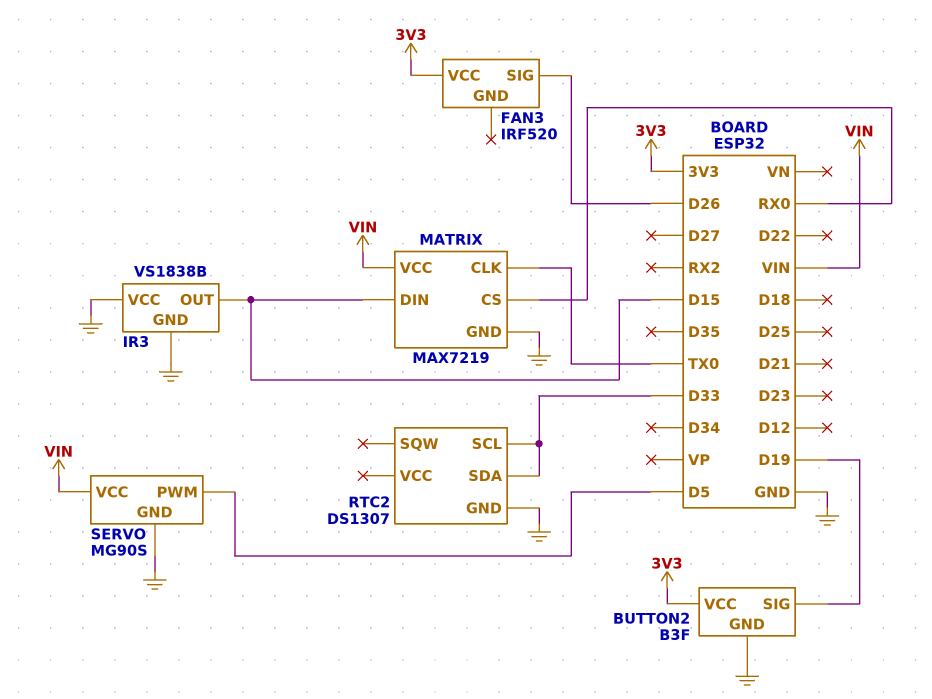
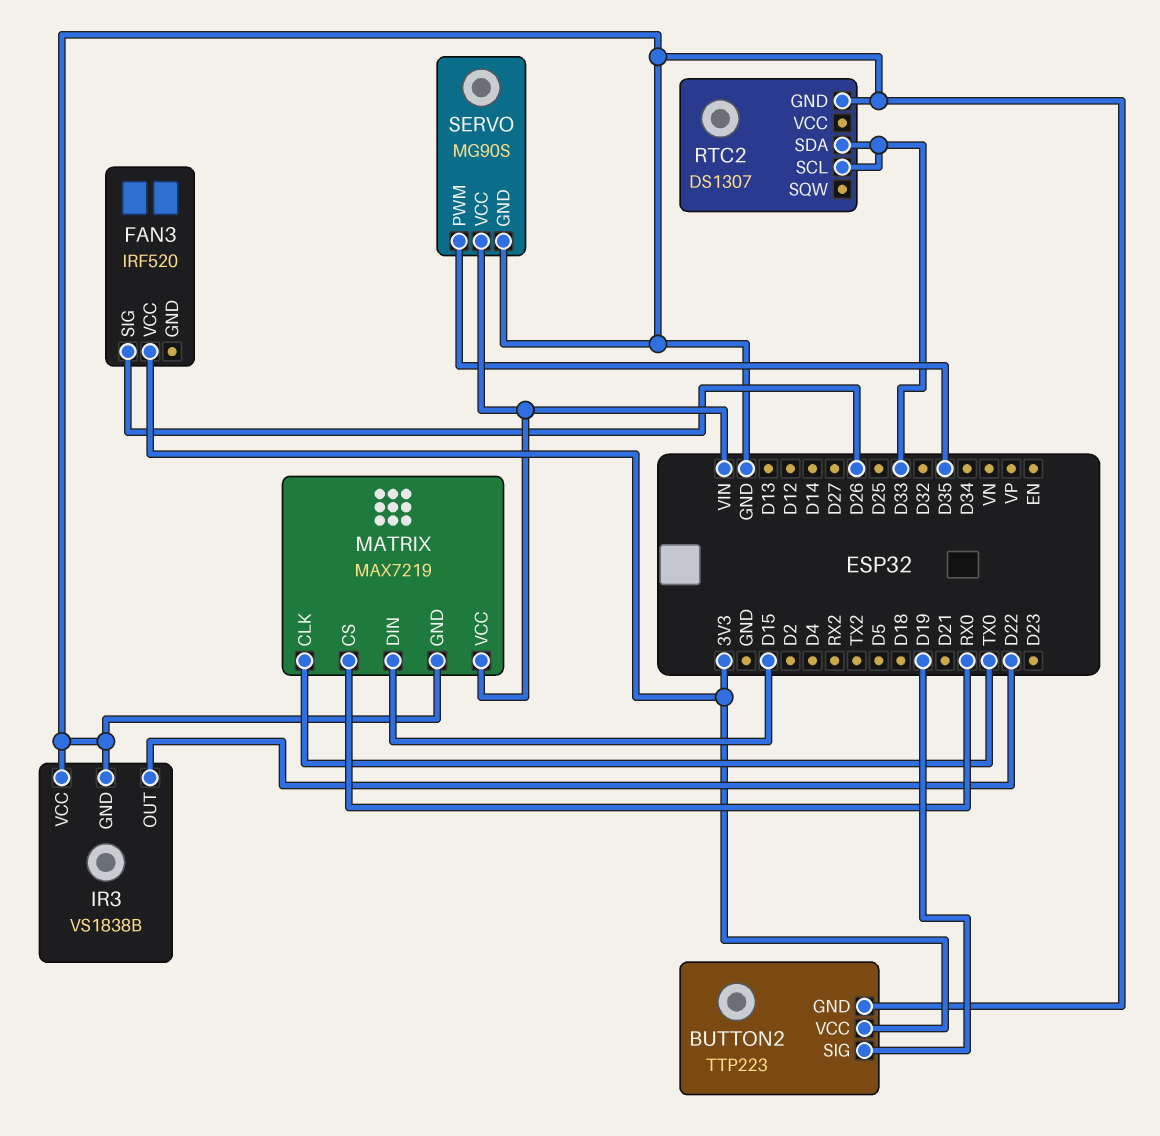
BUTTON2: B3F -> TTP223
IR3 pin OUT: D15 -> D22
SERVO pin PWM: D5 -> D35

